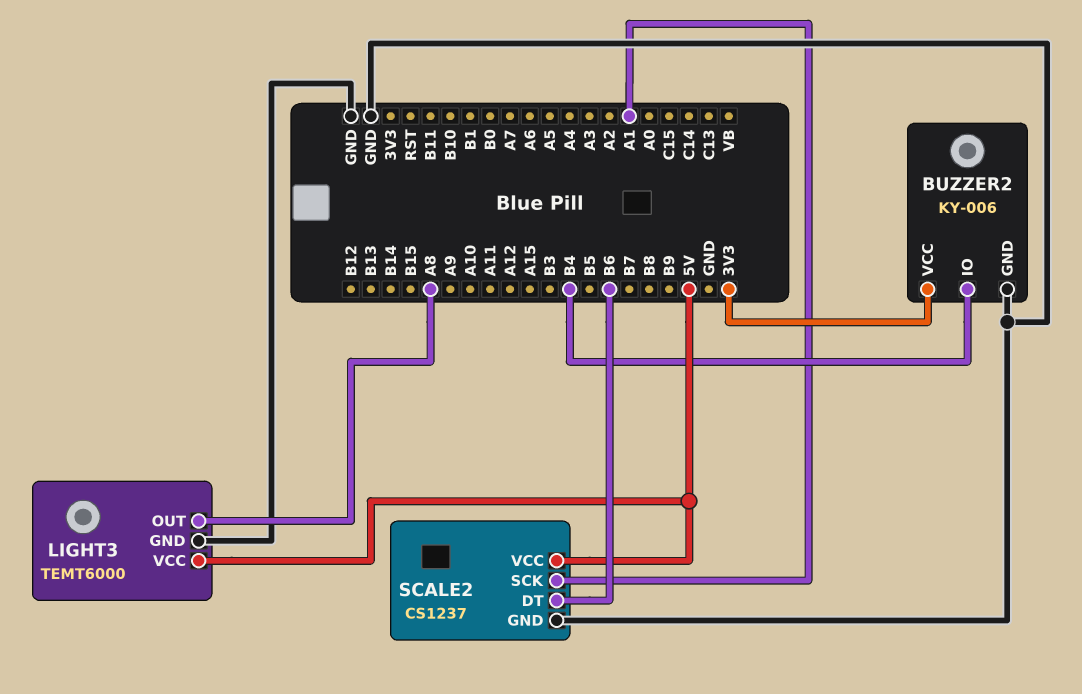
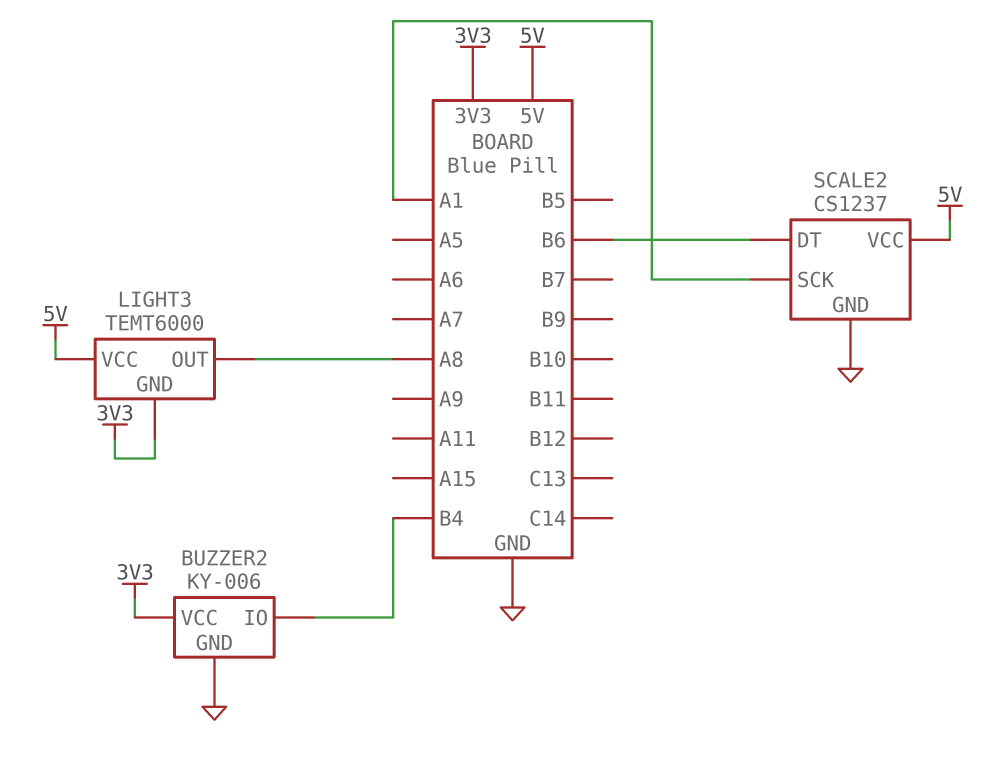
LIGHT3 pin GND: GND -> 3V3

